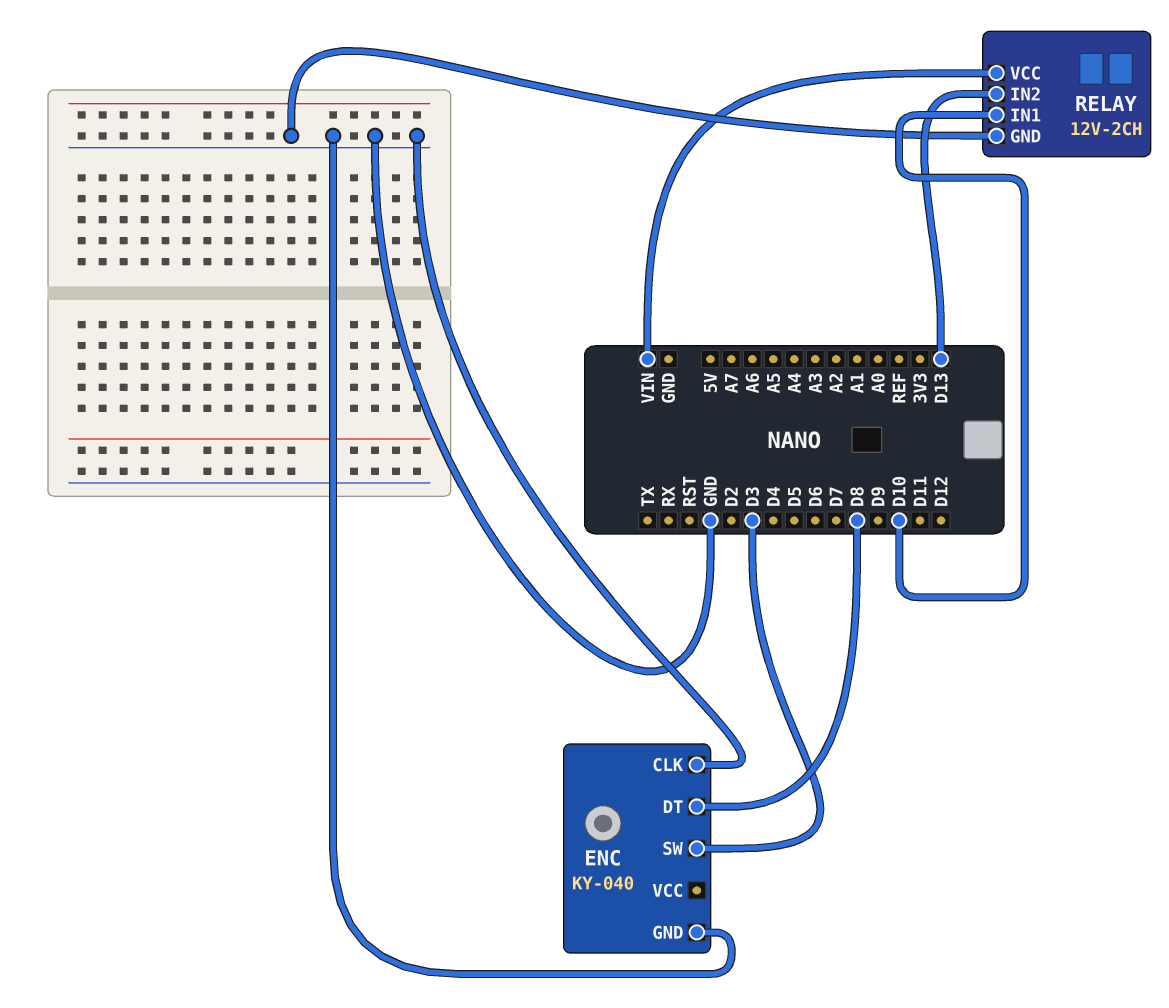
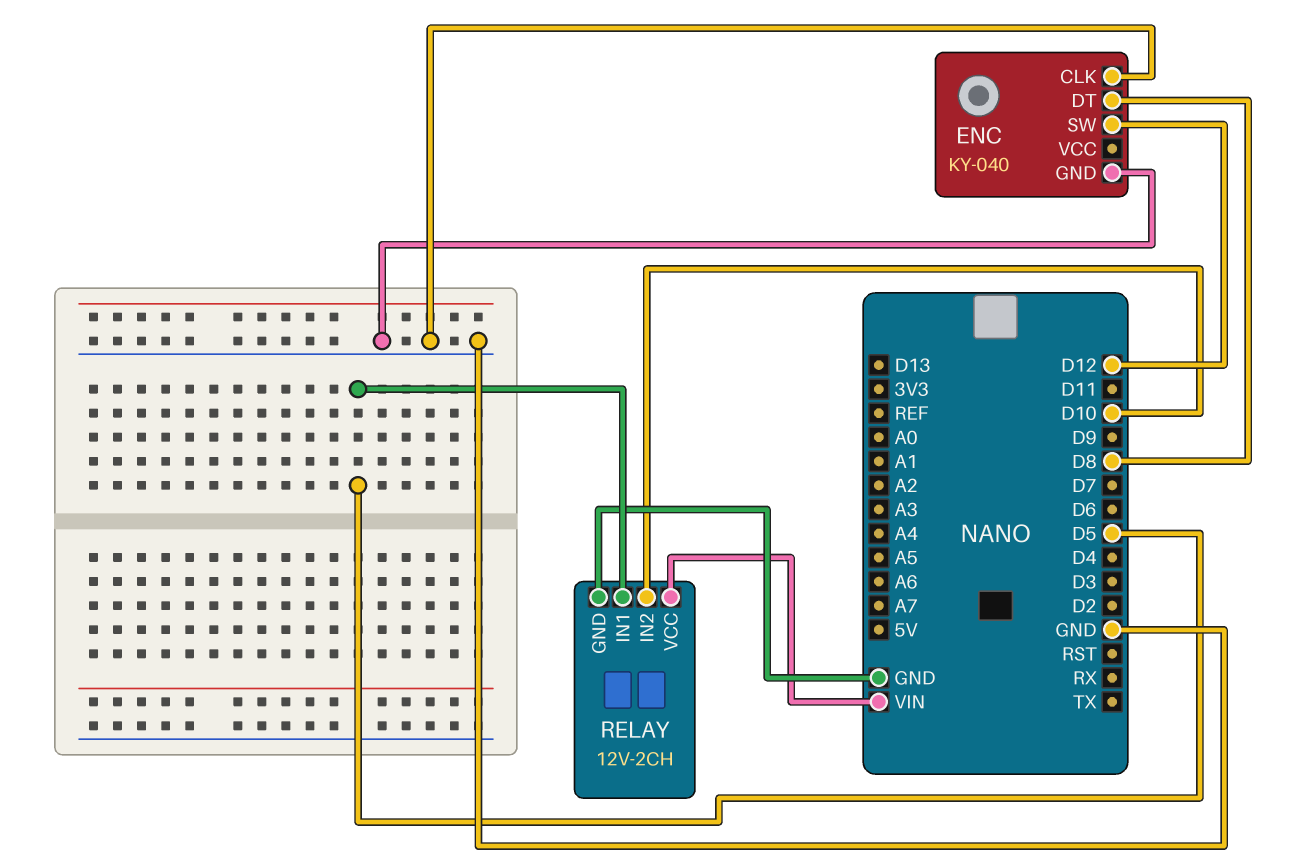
ENC pin SW: D3 -> D12
RELAY pin IN1: D10 -> D5
RELAY pin IN2: D13 -> D10

